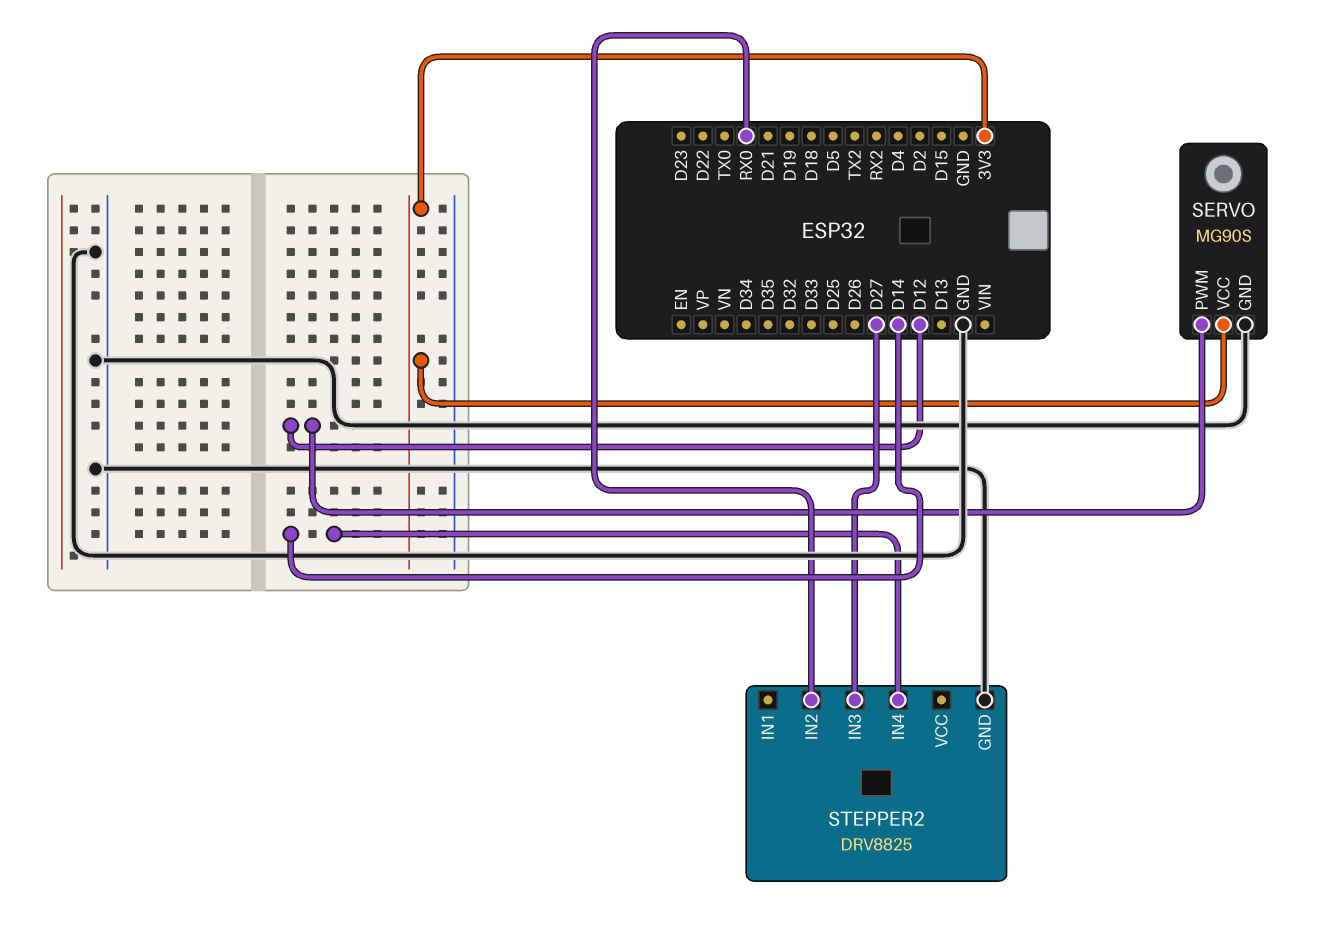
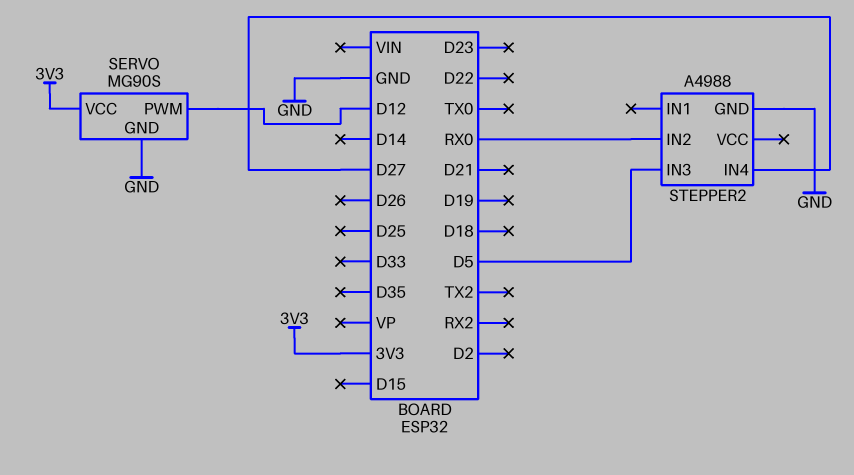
STEPPER2: DRV8825 -> A4988
STEPPER2 pin IN3: D27 -> D5
STEPPER2 pin IN4: D14 -> D27

